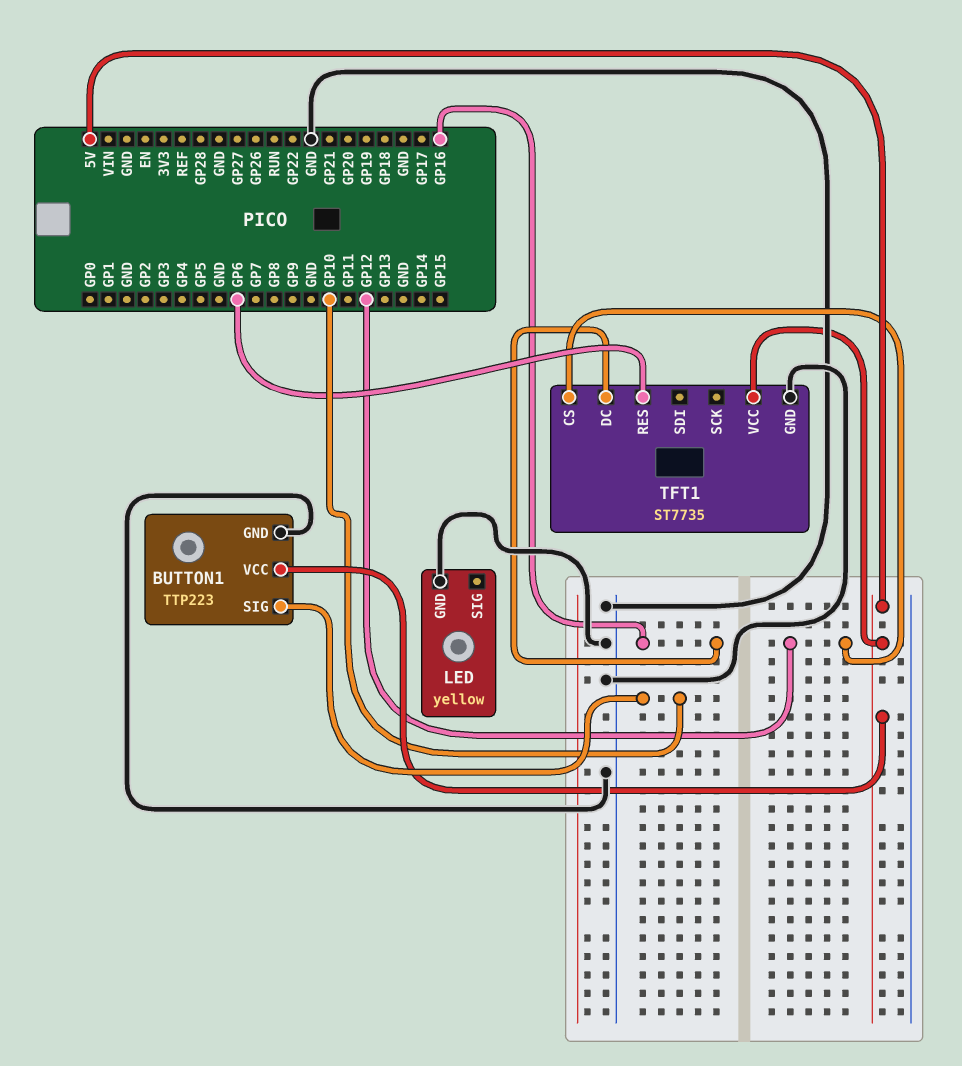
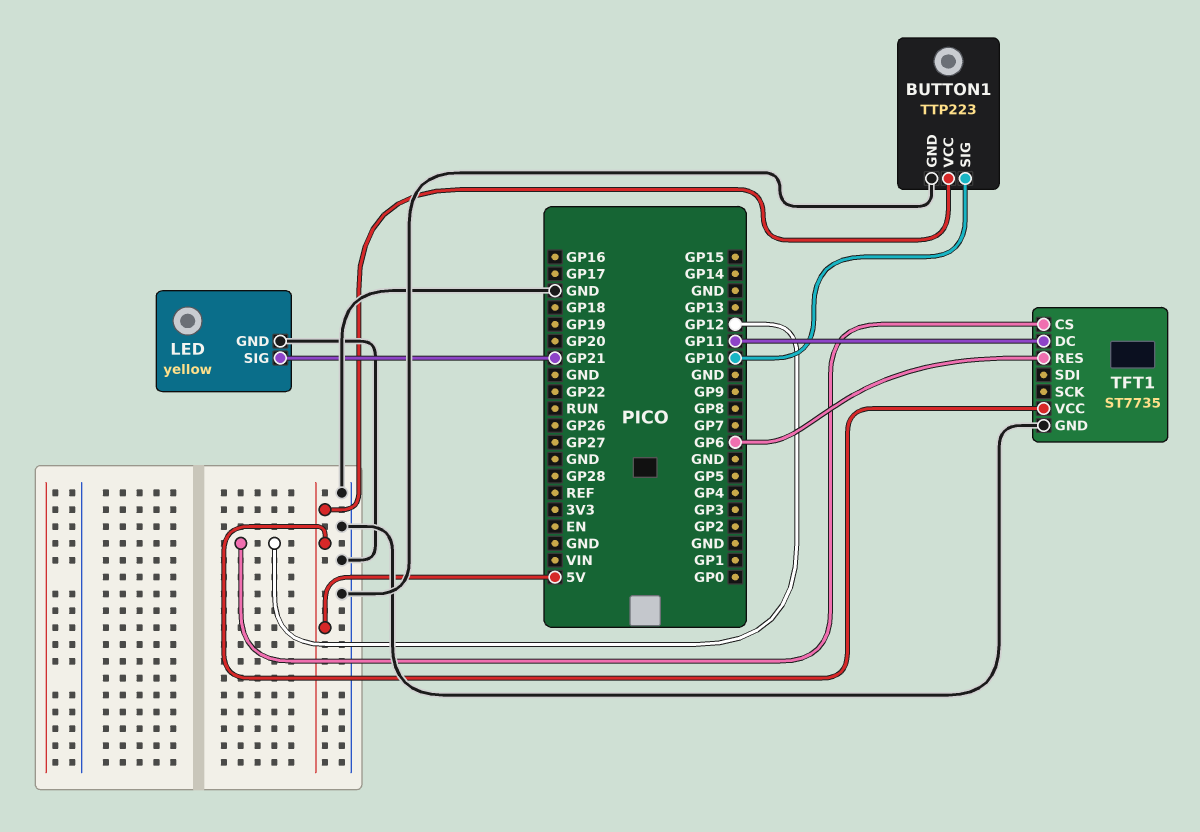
LED pin SIG: none -> GP21
TFT1 pin DC: GP16 -> GP11

